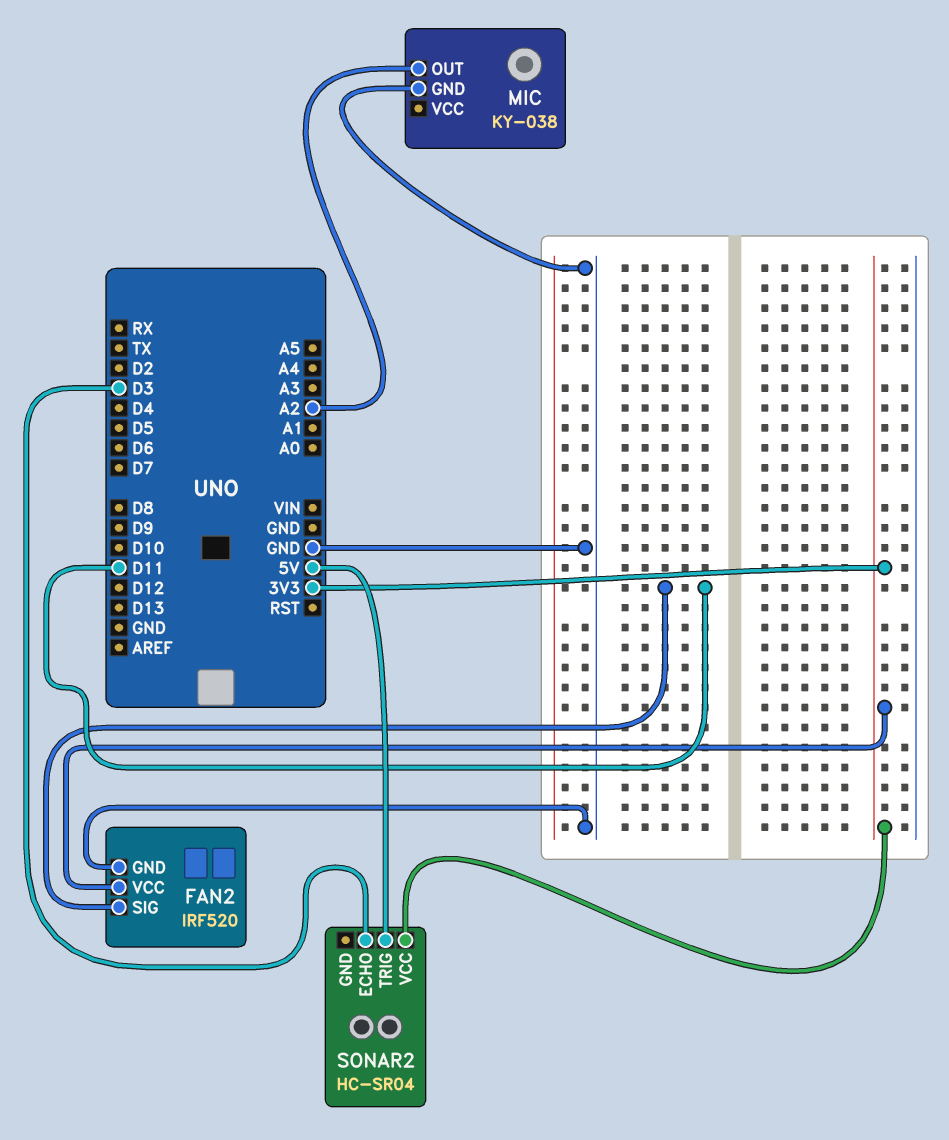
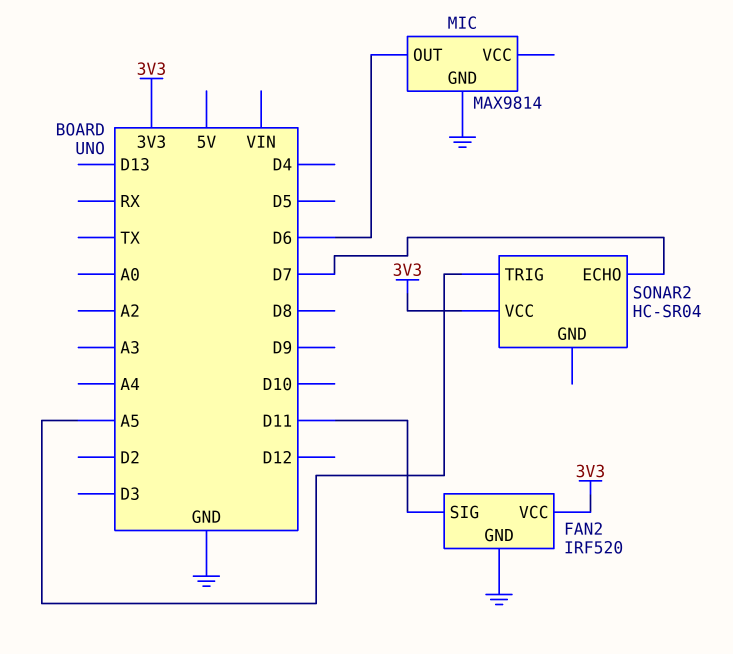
MIC: KY-038 -> MAX9814
MIC pin OUT: A2 -> D6
SONAR2 pin ECHO: D3 -> D7
SONAR2 pin TRIG: 5V -> A5

